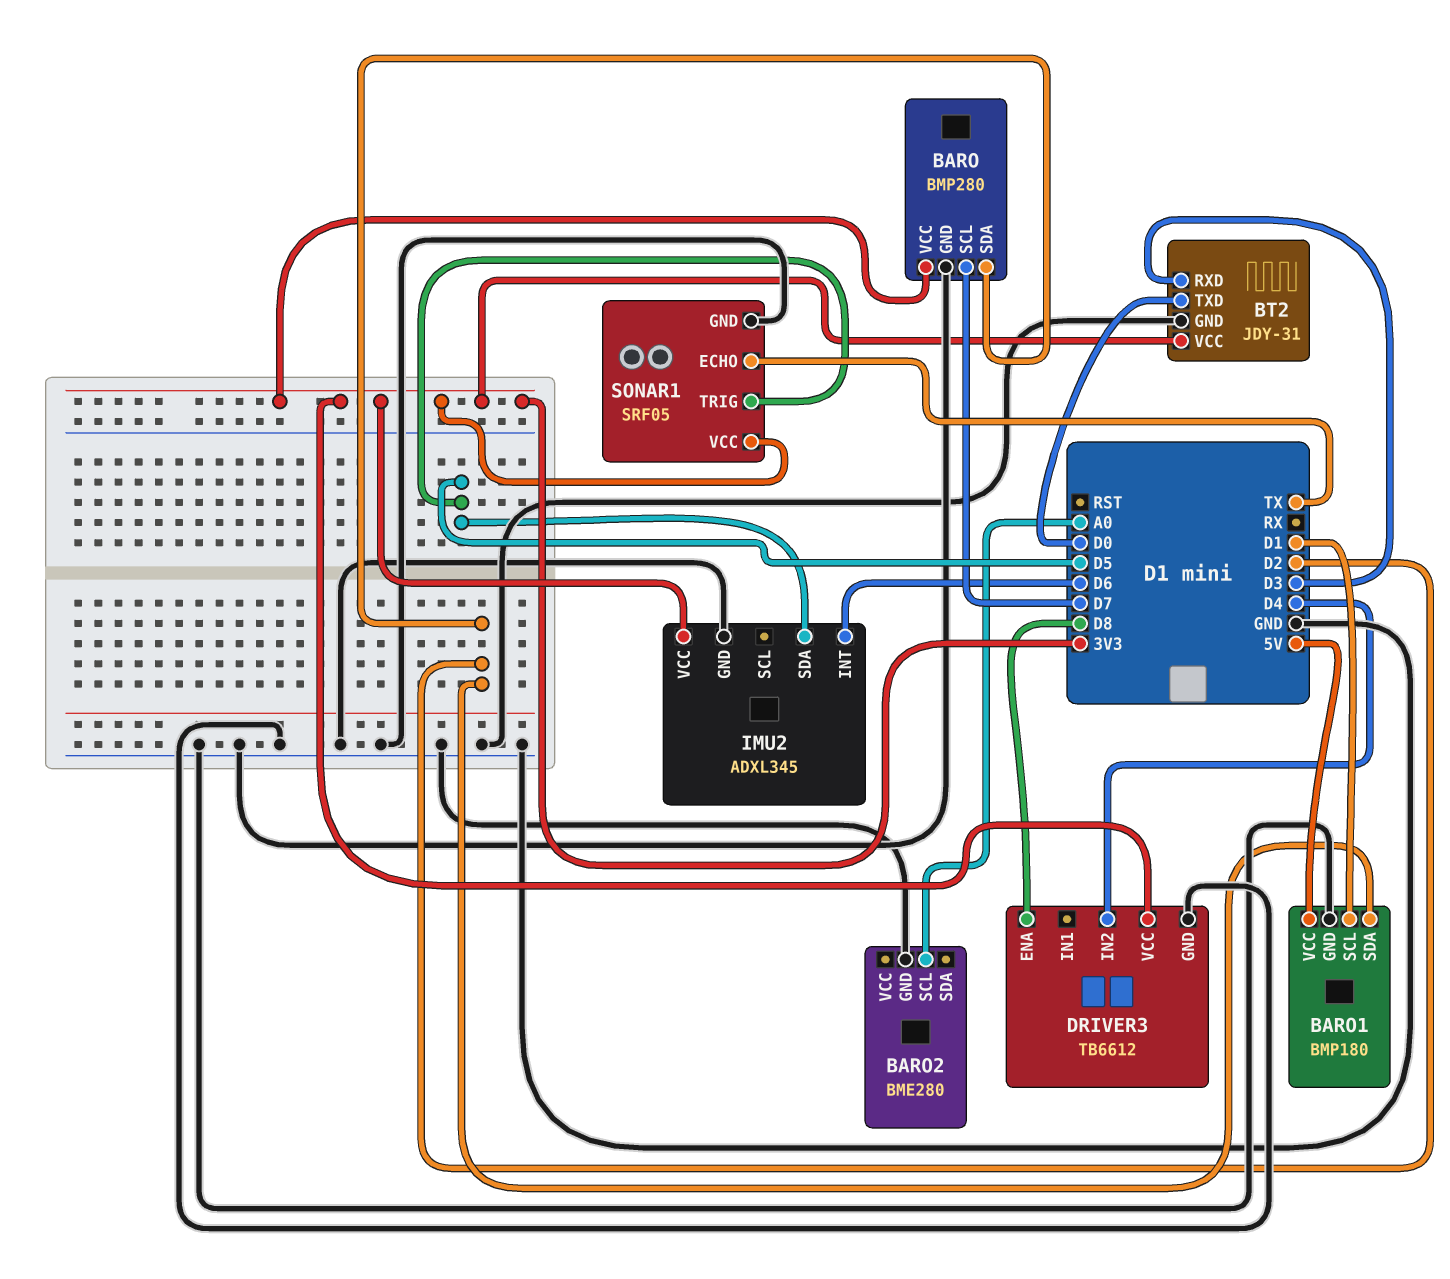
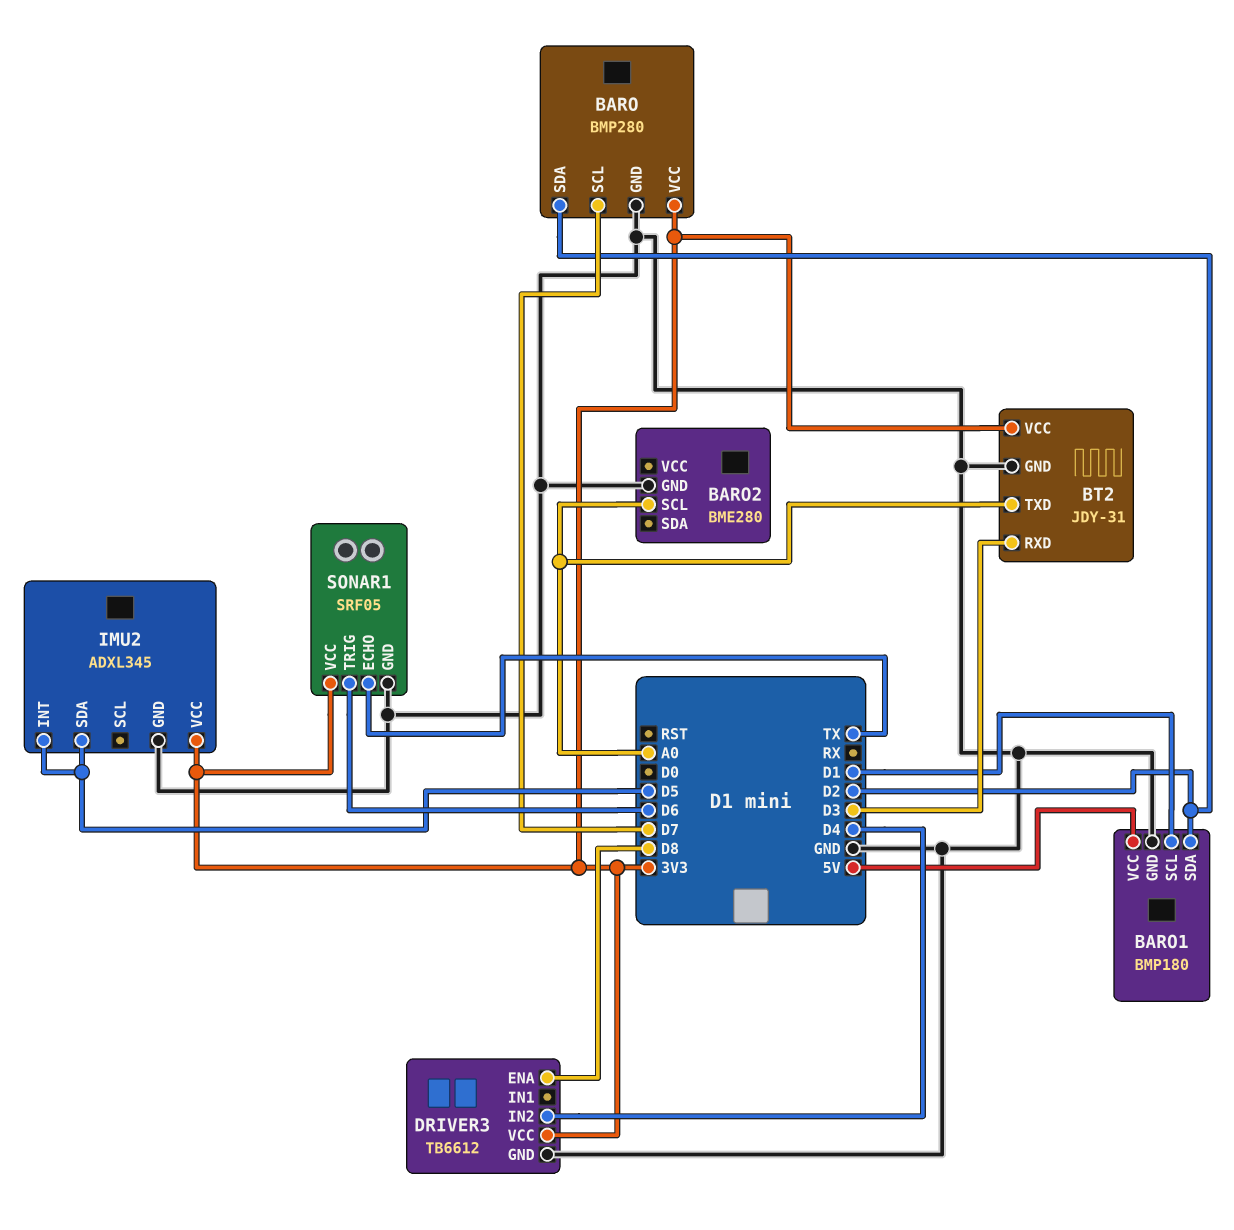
BT2 pin TXD: D0 -> A0
IMU2 pin INT: D6 -> D5
SONAR1 pin TRIG: D5 -> D6

